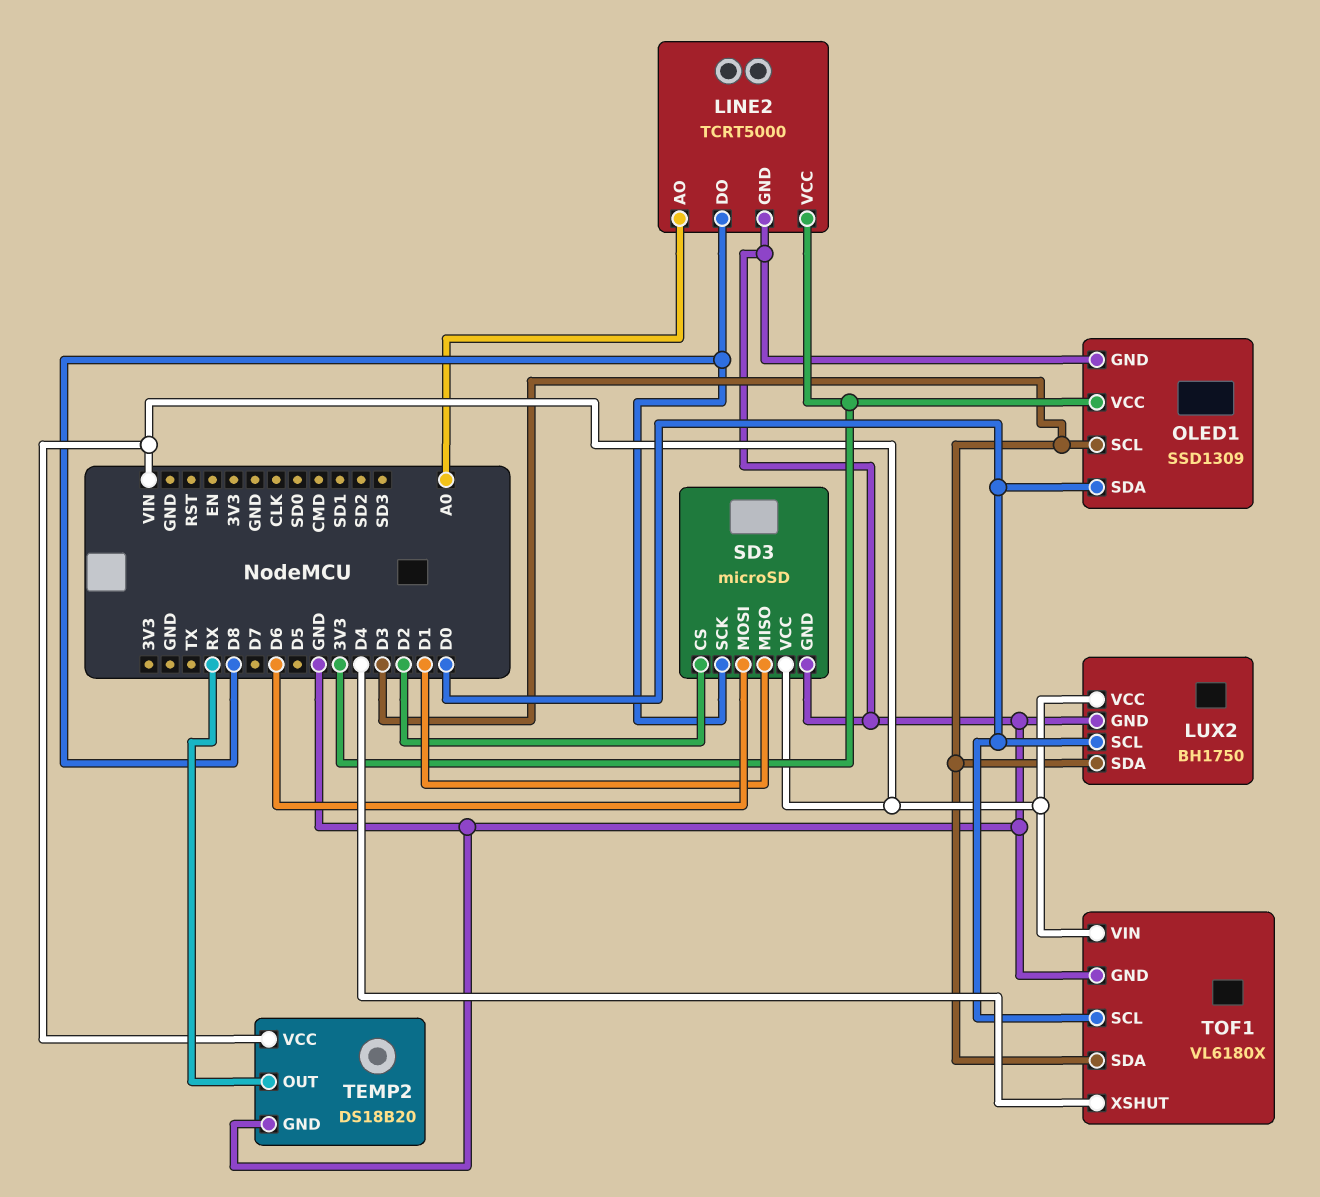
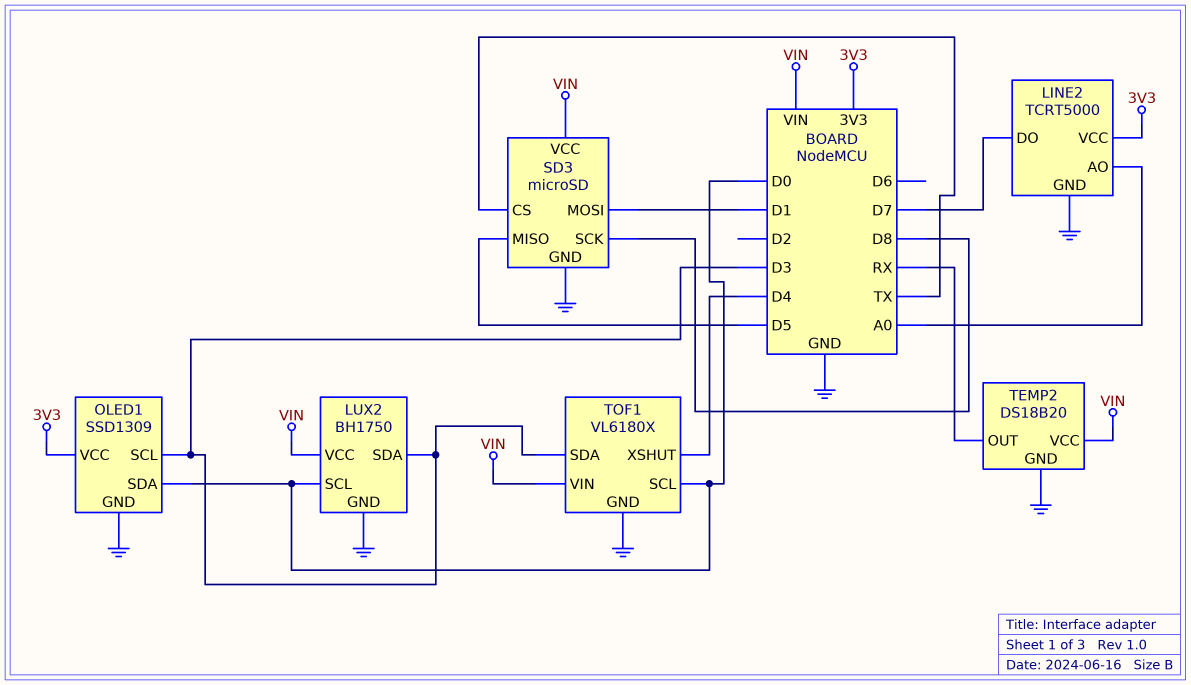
LINE2 pin DO: D8 -> D7
SD3 pin CS: D2 -> TX
SD3 pin MISO: D1 -> D5
SD3 pin MOSI: D6 -> D1

